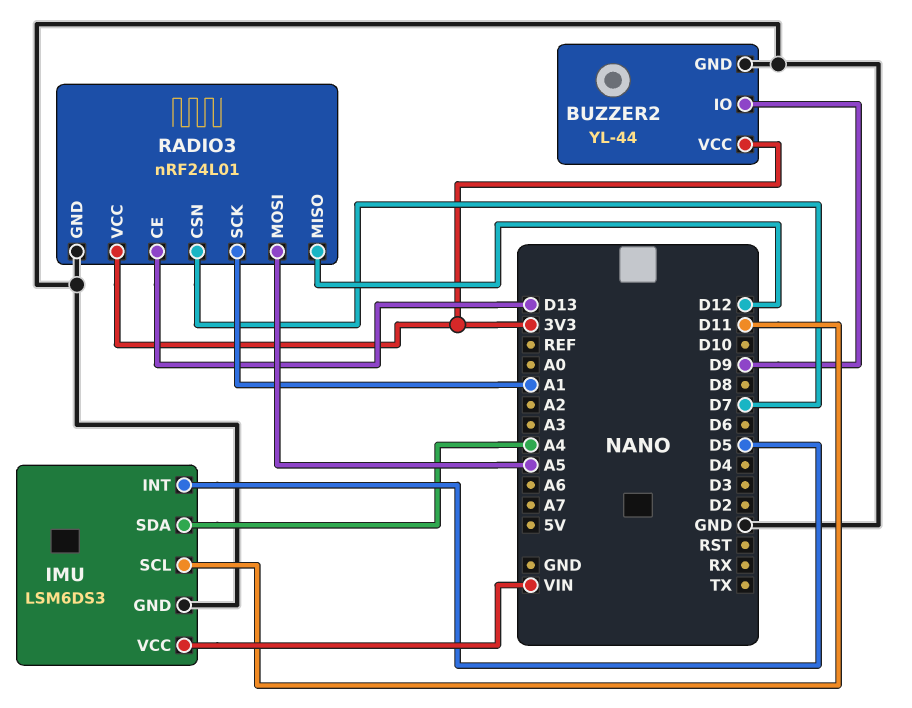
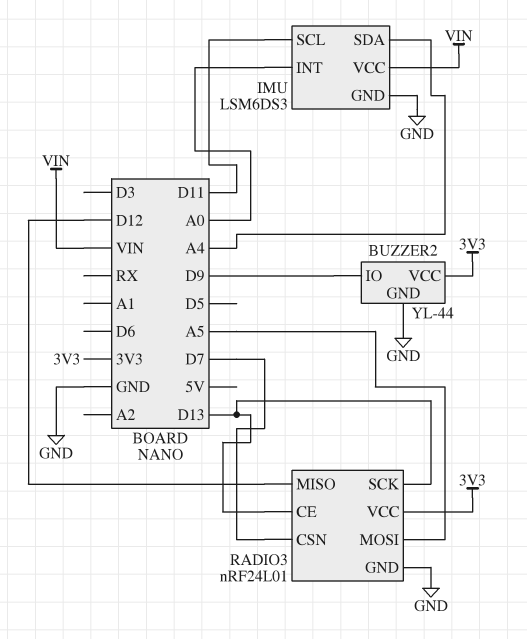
IMU pin INT: D5 -> A0
RADIO3 pin SCK: A1 -> D13

